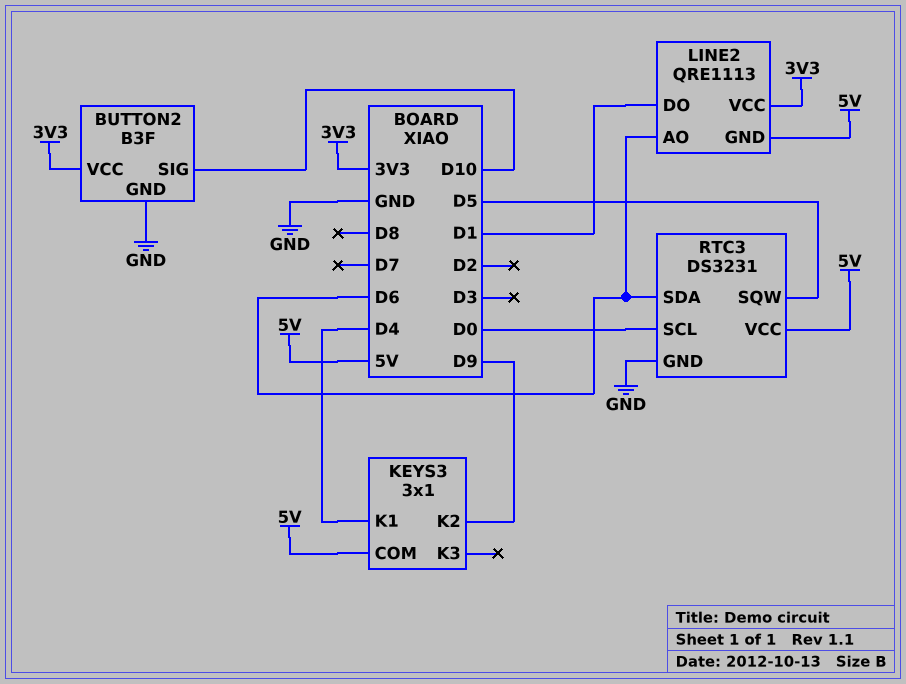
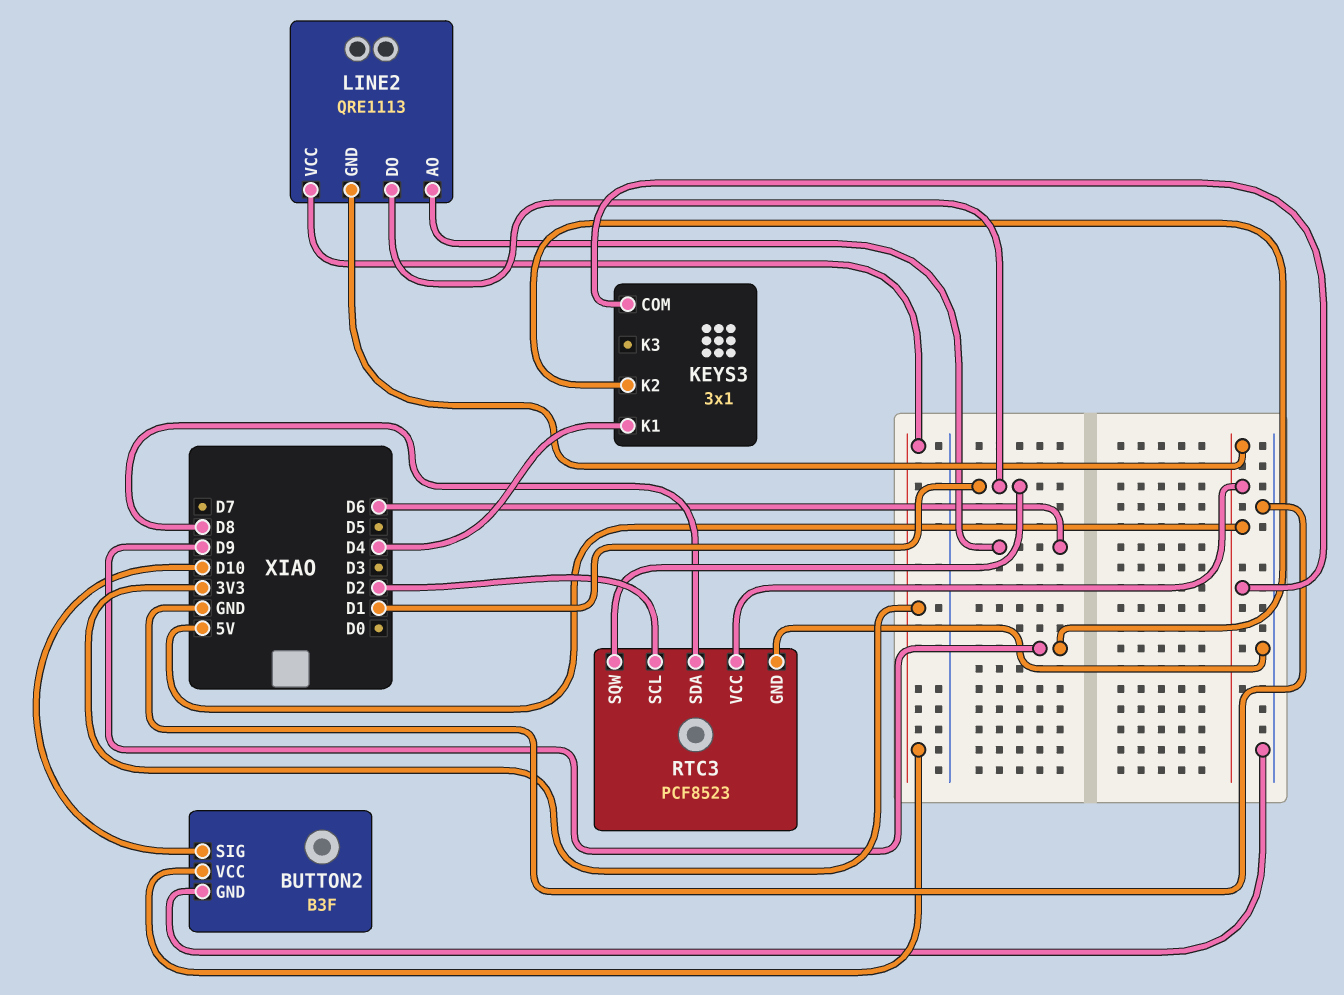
RTC3: DS3231 -> PCF8523
RTC3 pin SCL: D0 -> D2
RTC3 pin SDA: D6 -> D8
RTC3 pin SQW: D5 -> D1

